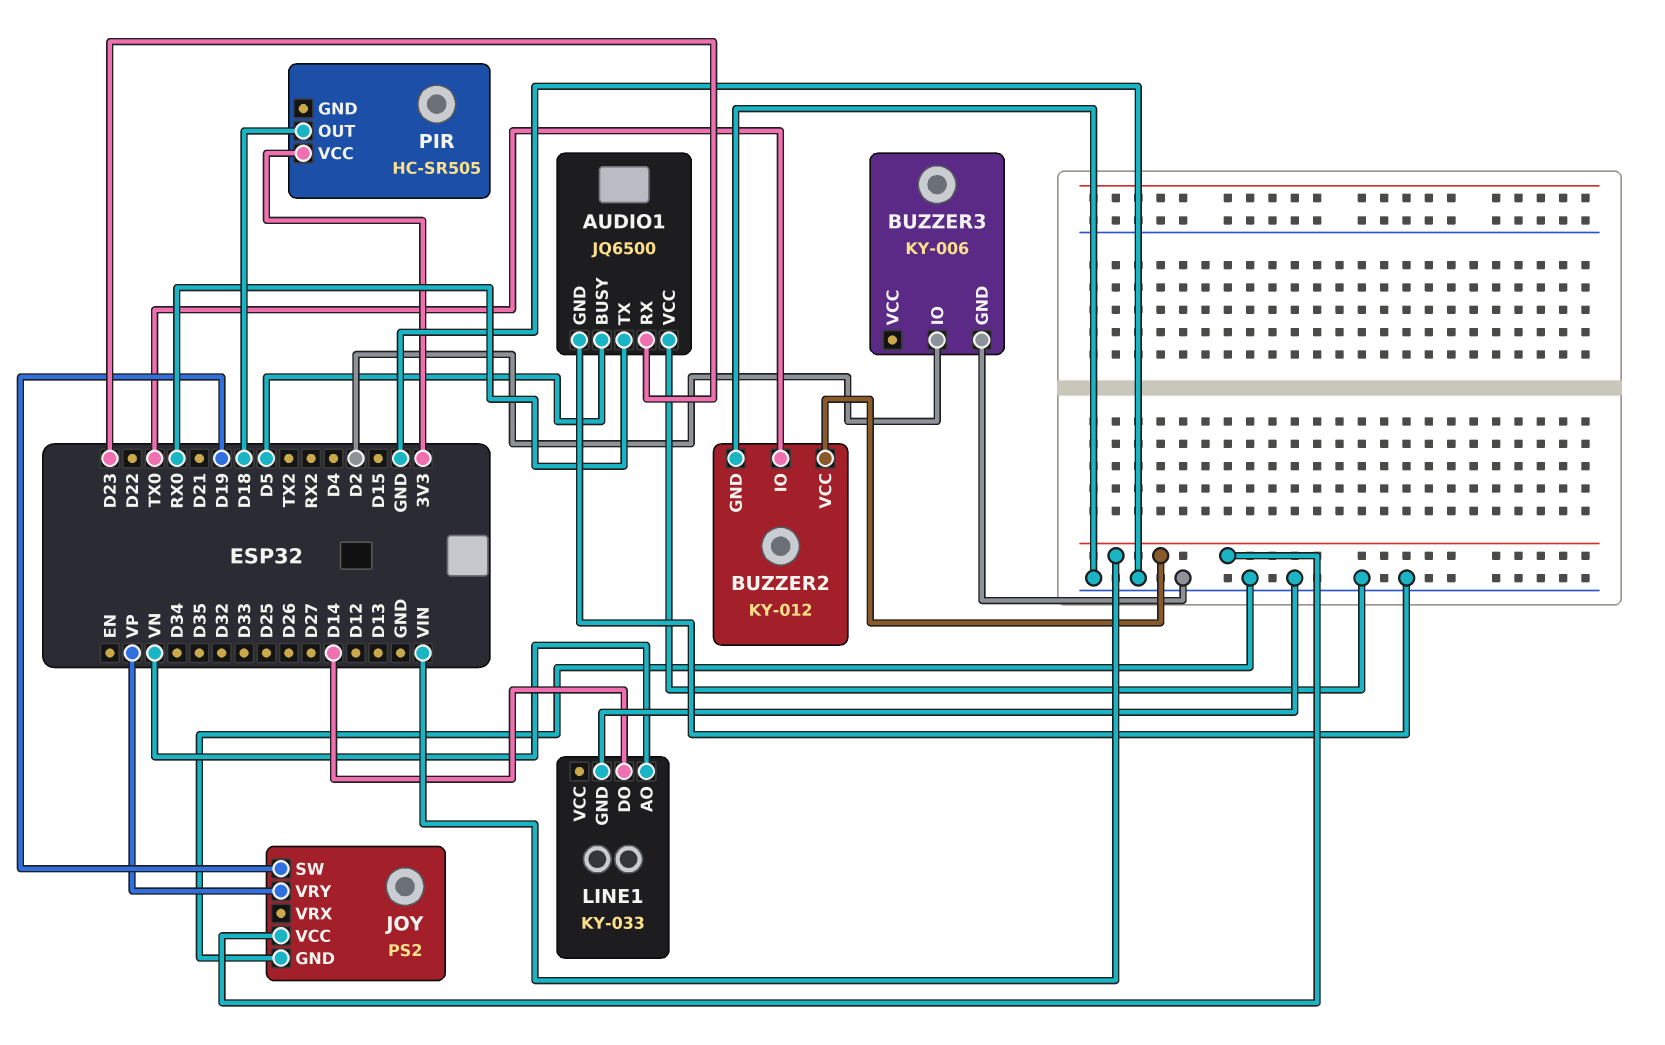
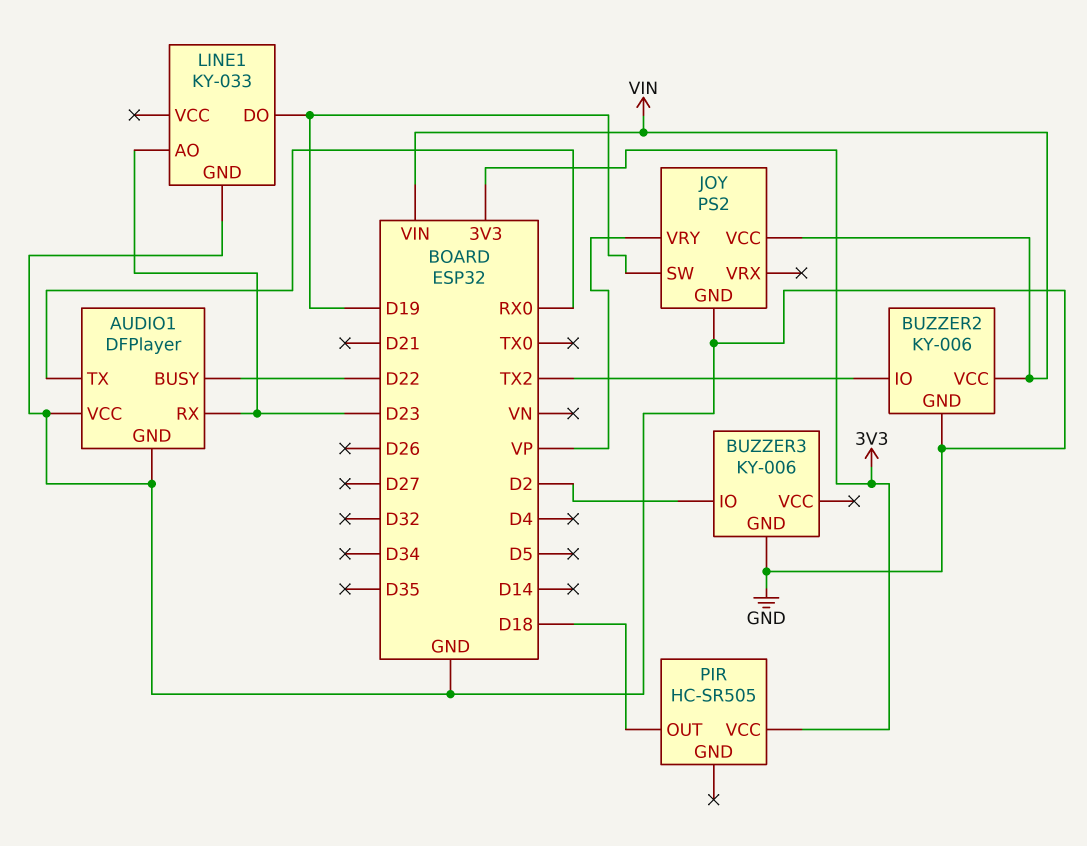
AUDIO1: JQ6500 -> DFPlayer
AUDIO1 pin BUSY: D5 -> D22
BUZZER2: KY-012 -> KY-006
BUZZER2 pin IO: TX0 -> TX2
LINE1 pin AO: VN -> D23
LINE1 pin DO: D14 -> D19

